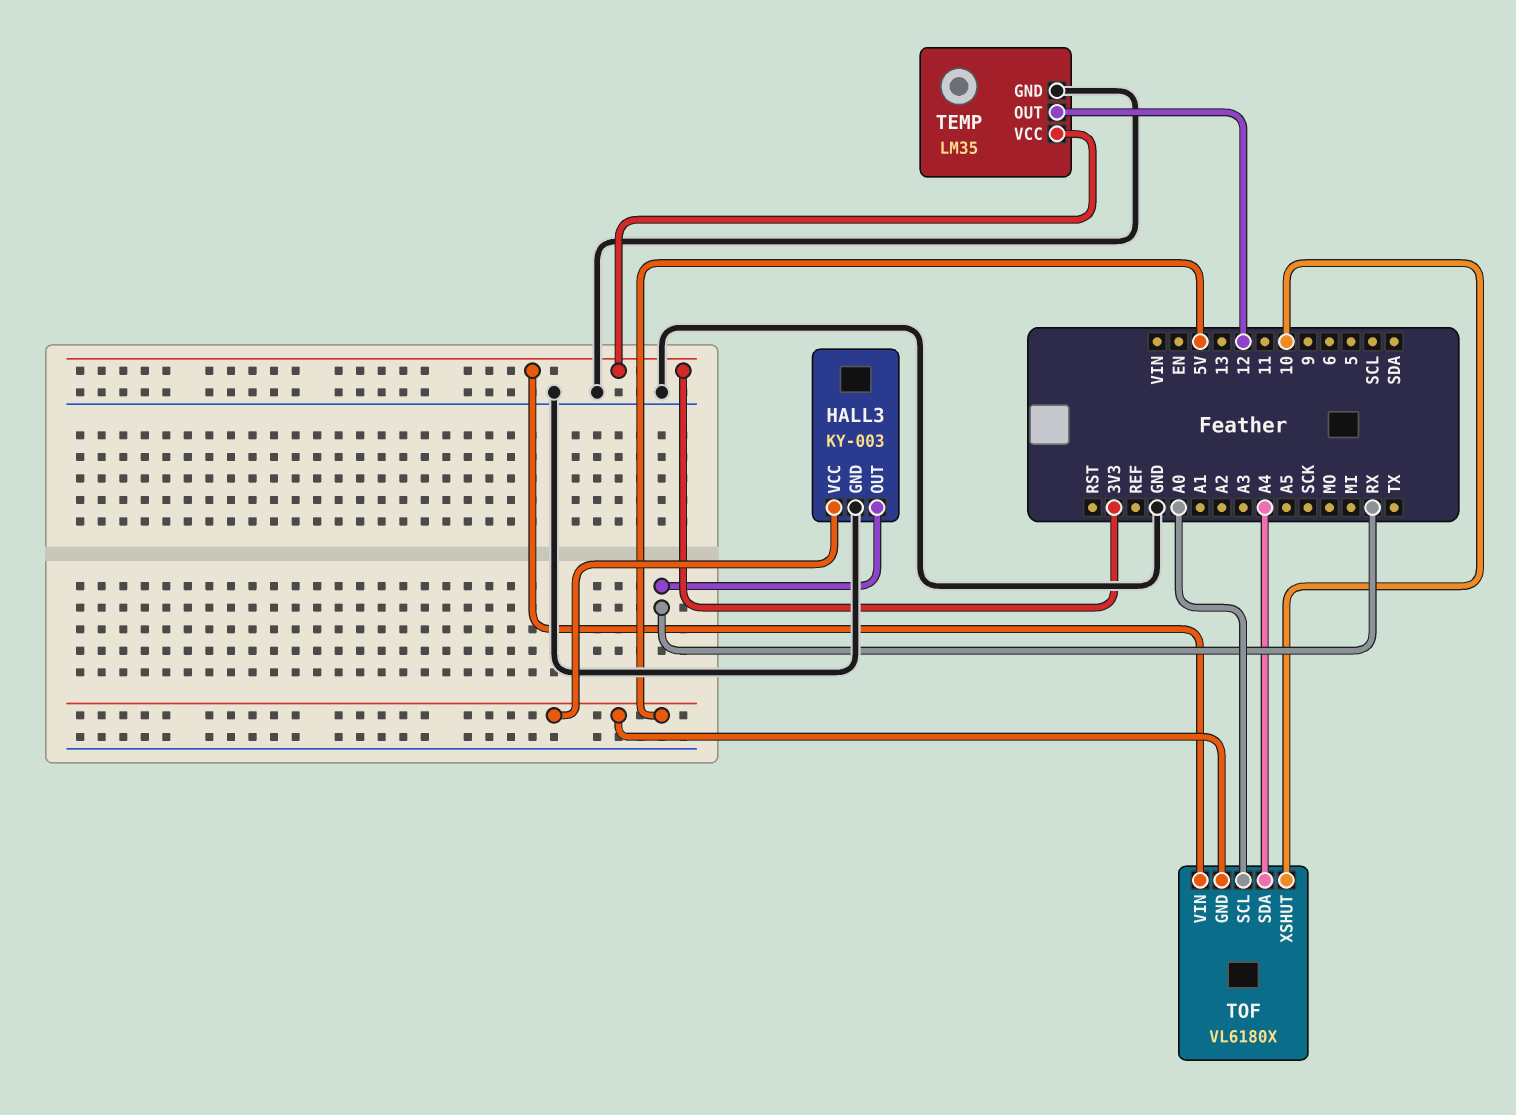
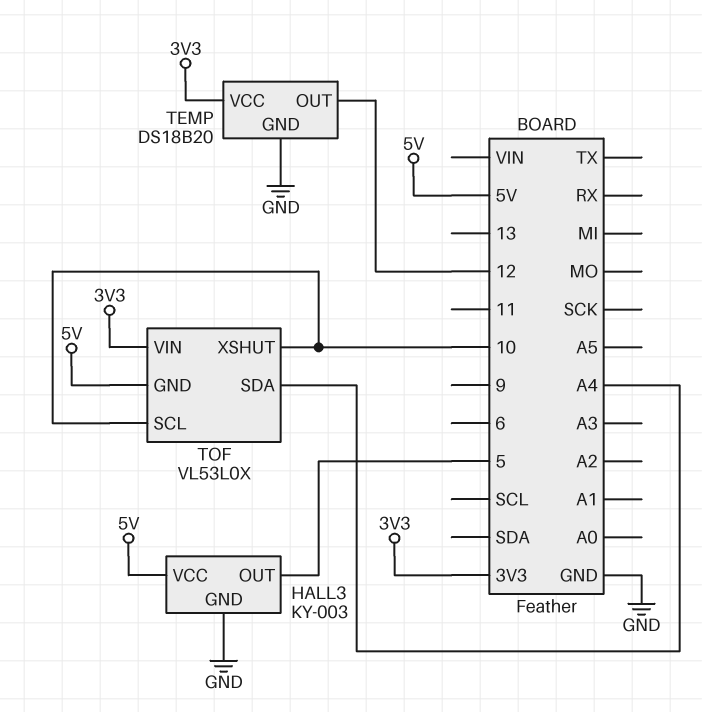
HALL3 pin OUT: RX -> 5
TEMP: LM35 -> DS18B20
TOF: VL6180X -> VL53L0X
TOF pin SCL: A0 -> 10

